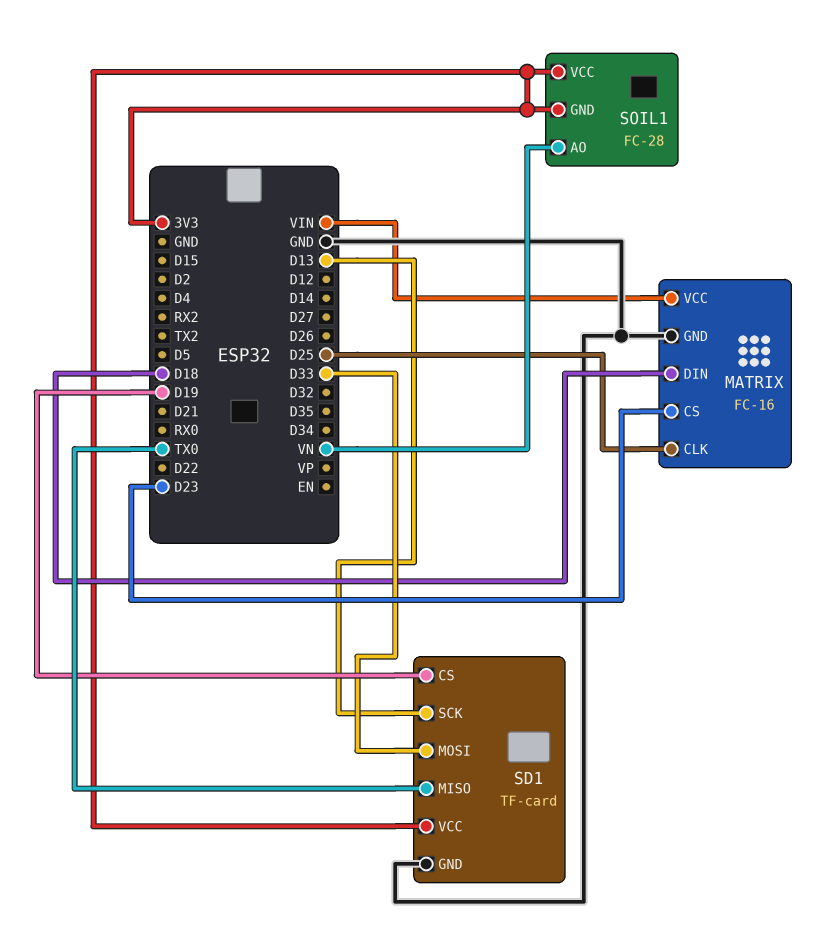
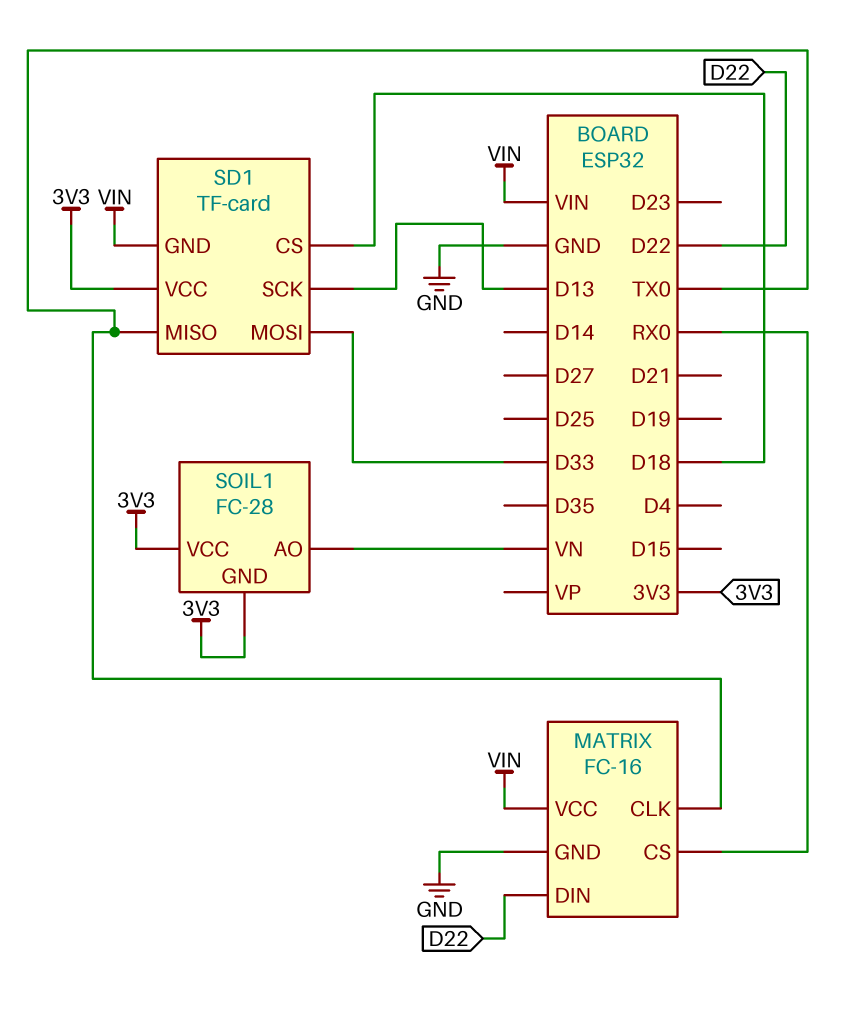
MATRIX pin CLK: D25 -> TX0
MATRIX pin CS: D23 -> RX0
MATRIX pin DIN: D18 -> D22
SD1 pin CS: D19 -> D18
SD1 pin GND: GND -> VIN

